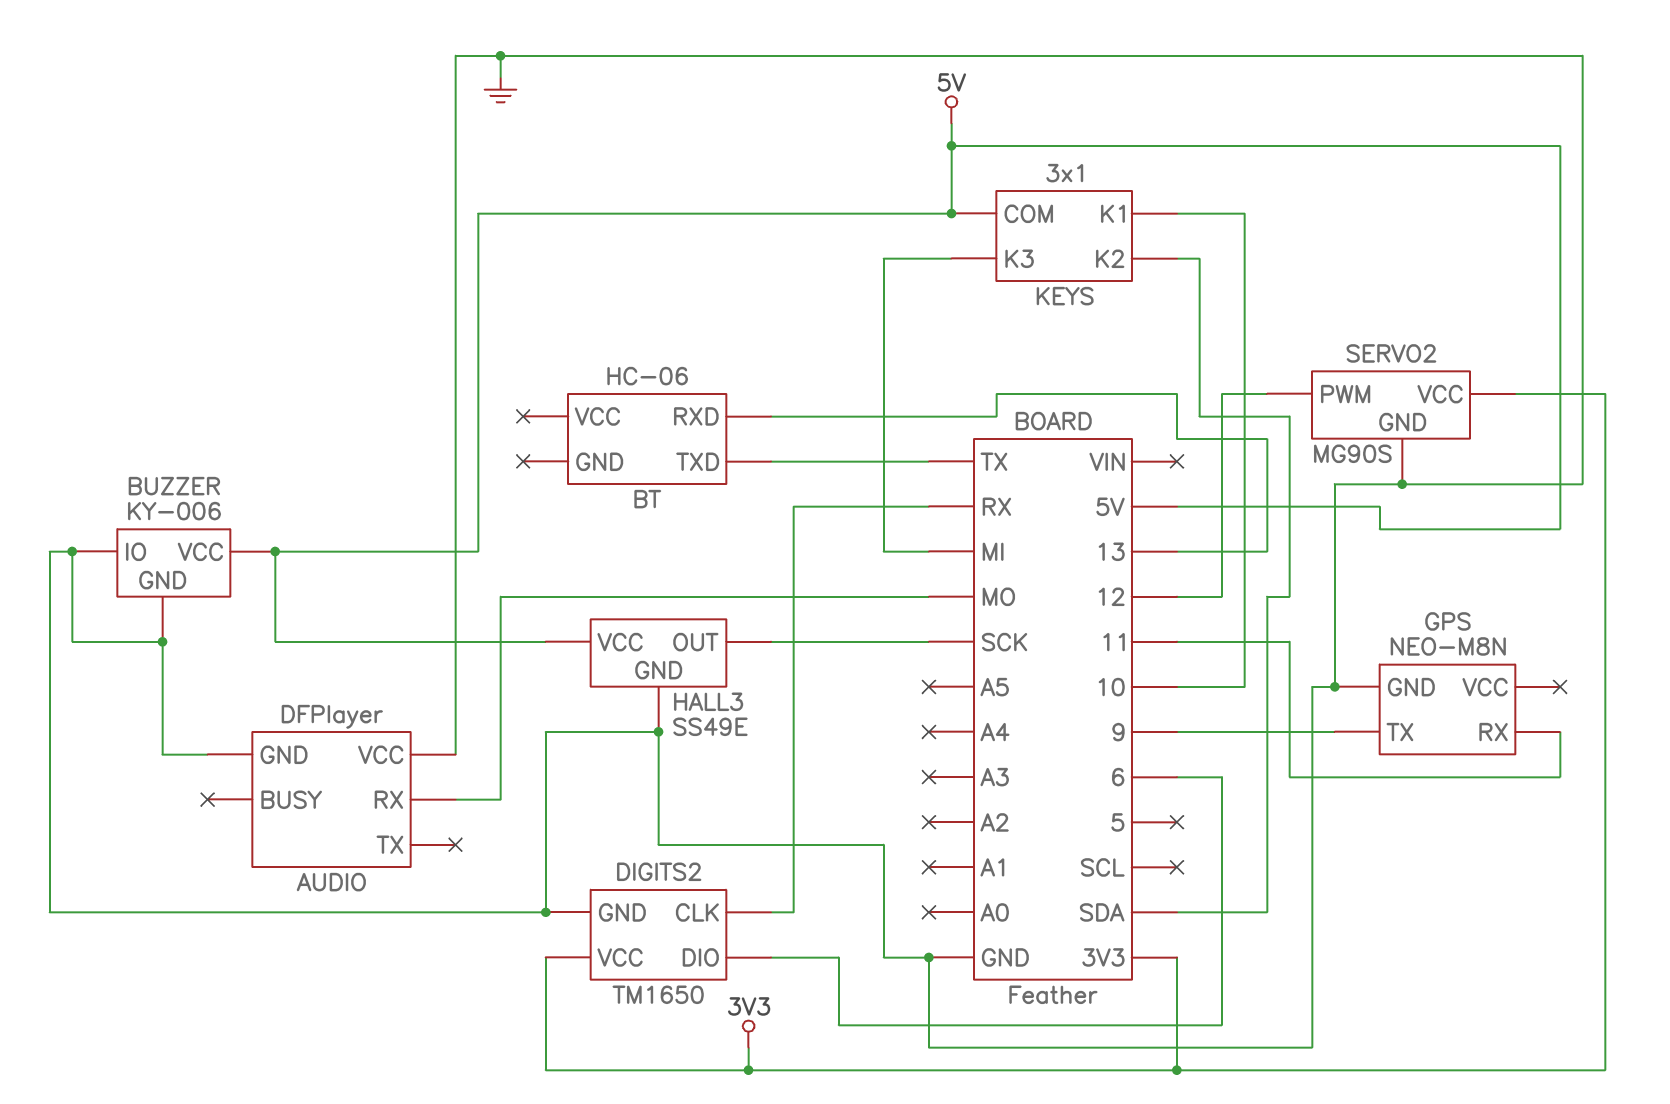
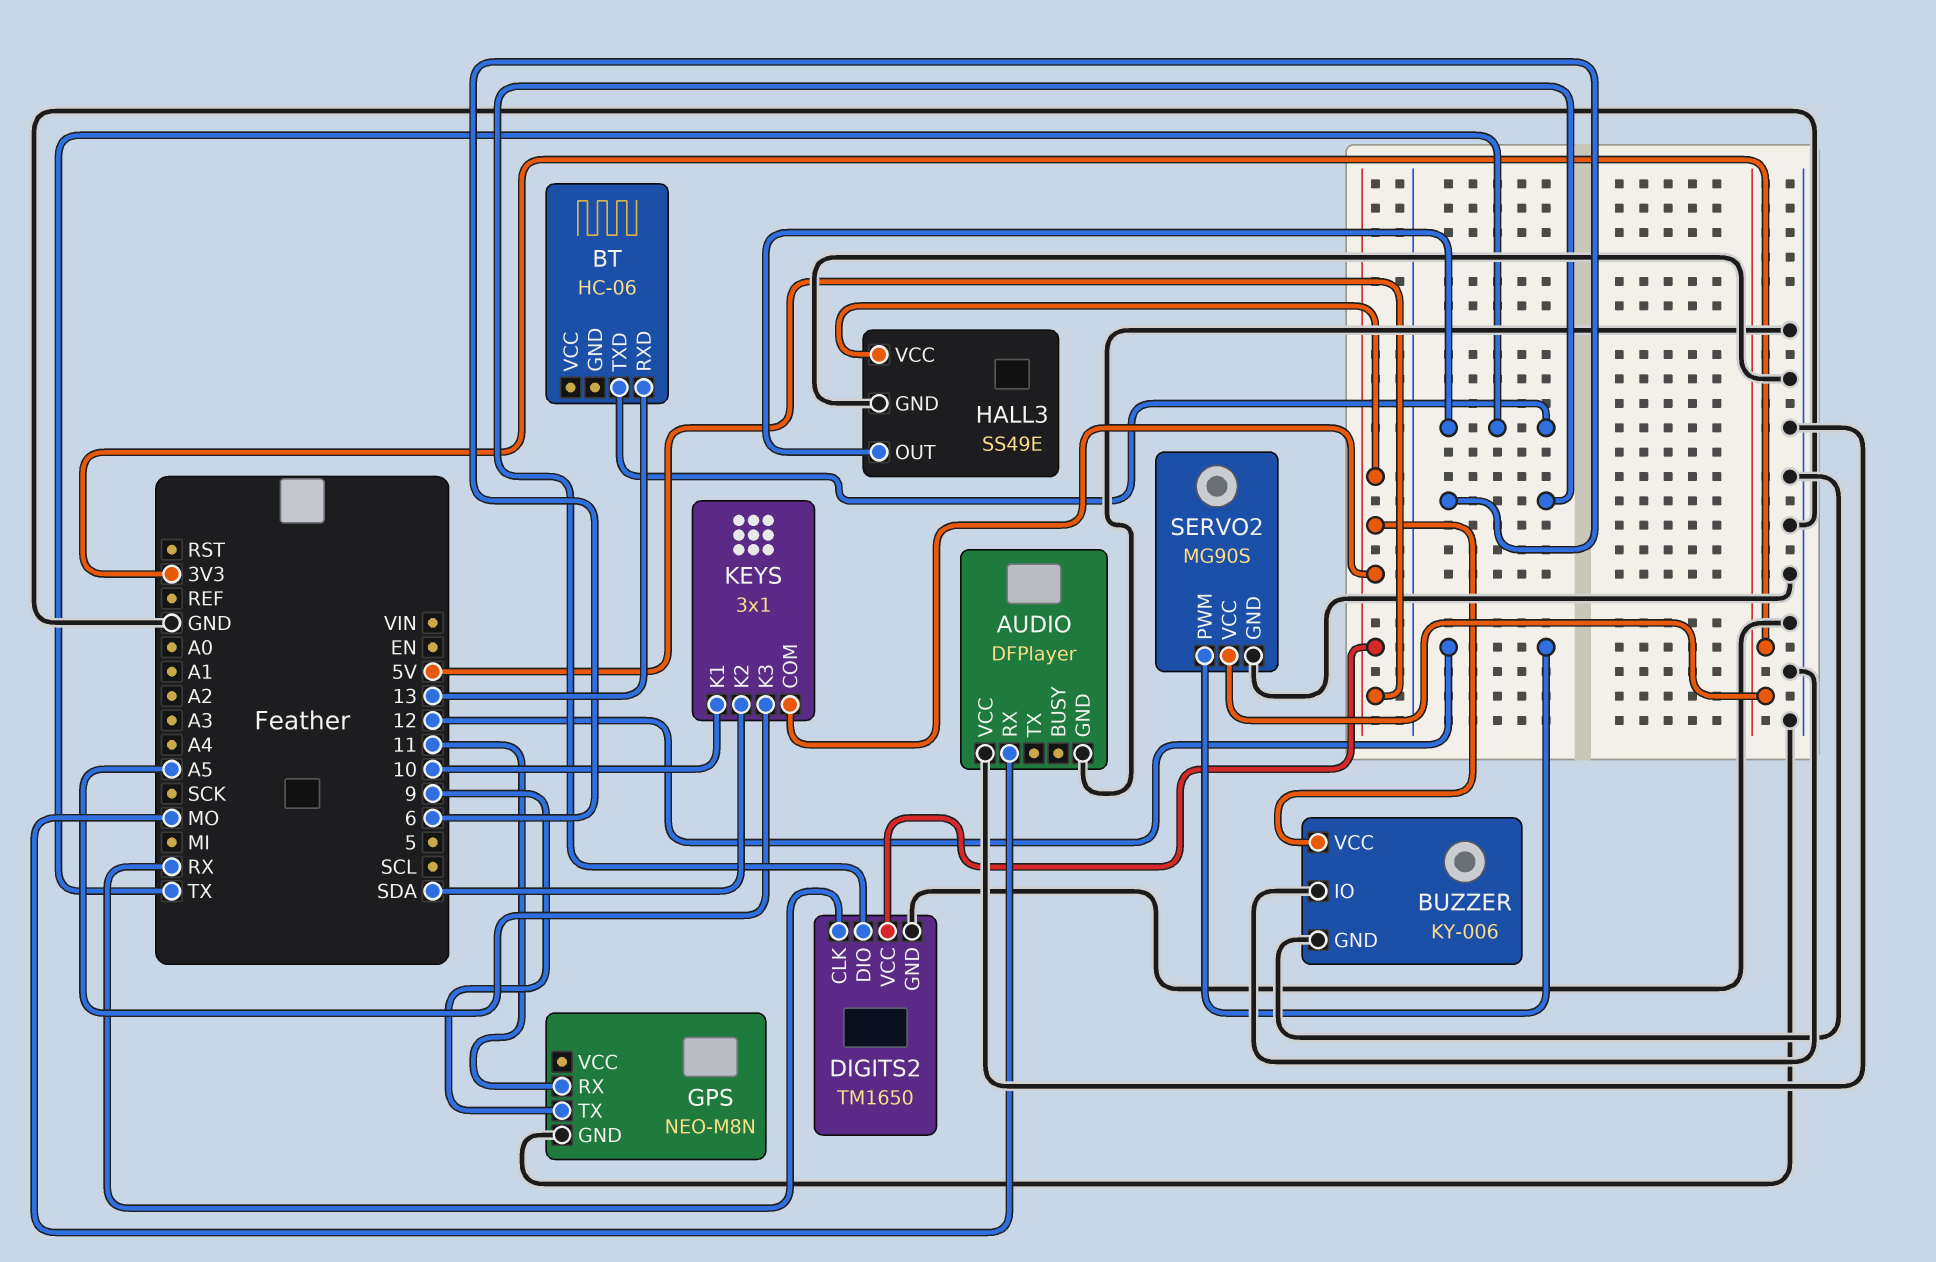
DIGITS2 pin VCC: 3V3 -> 5V
HALL3 pin OUT: SCK -> TX
KEYS pin K3: MI -> A5

